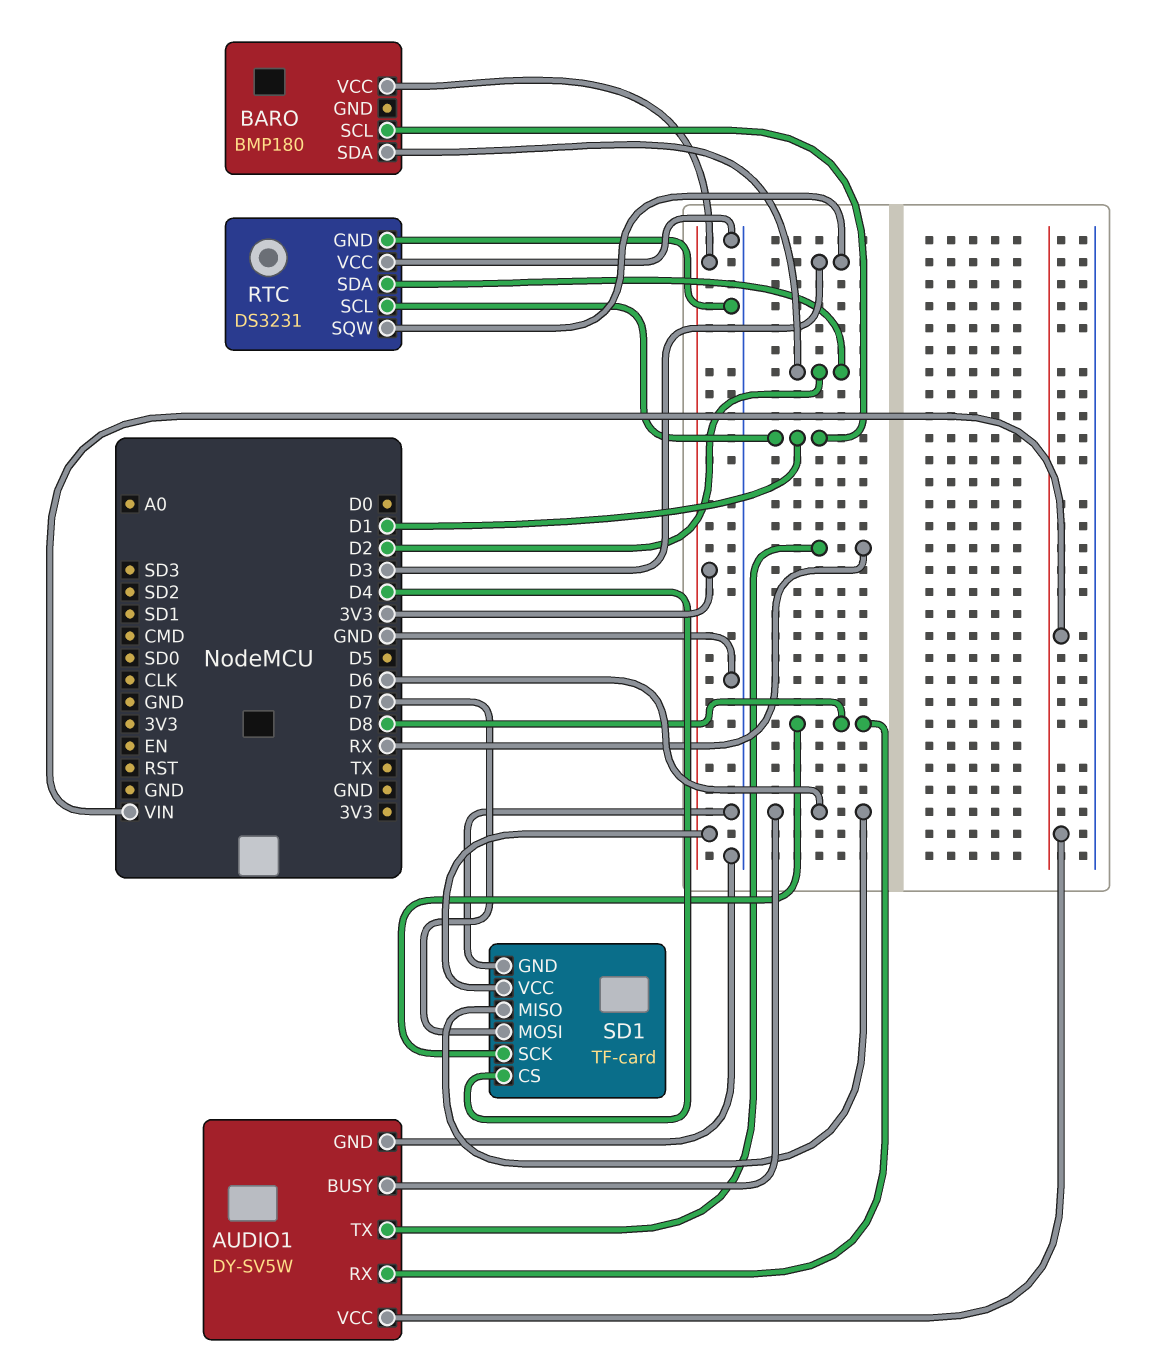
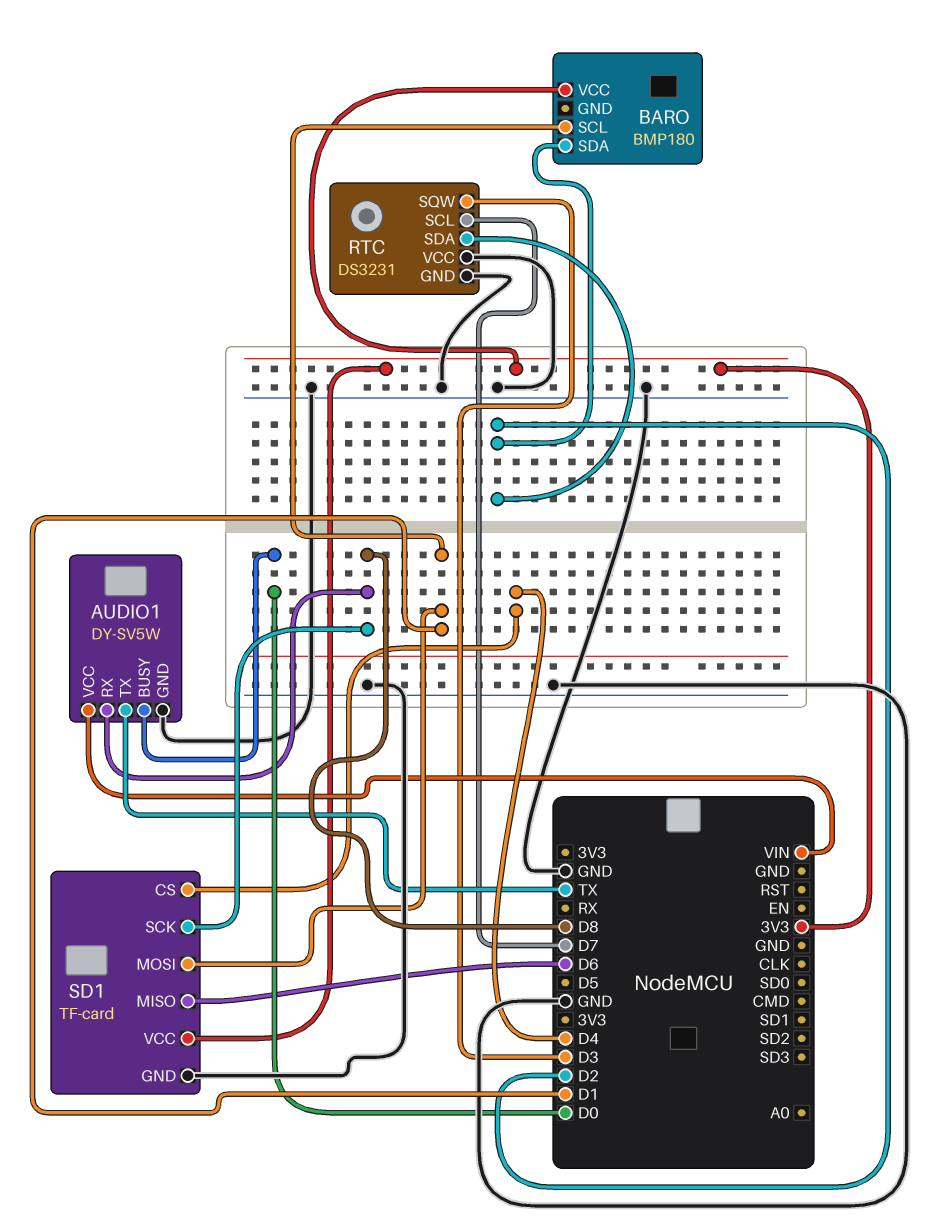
AUDIO1 pin BUSY: D6 -> D0
AUDIO1 pin TX: RX -> TX
RTC pin SCL: D1 -> D7
SD1 pin MOSI: D7 -> D1

